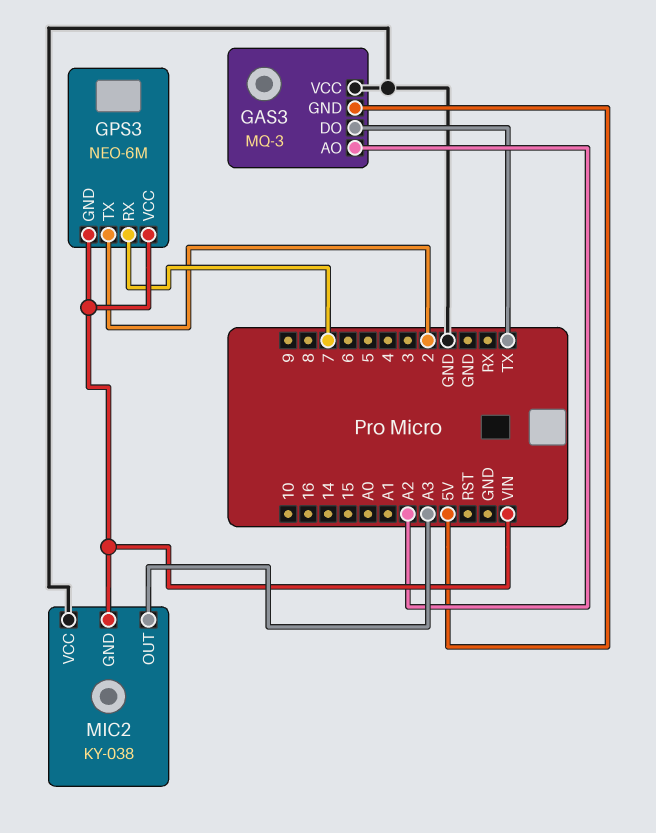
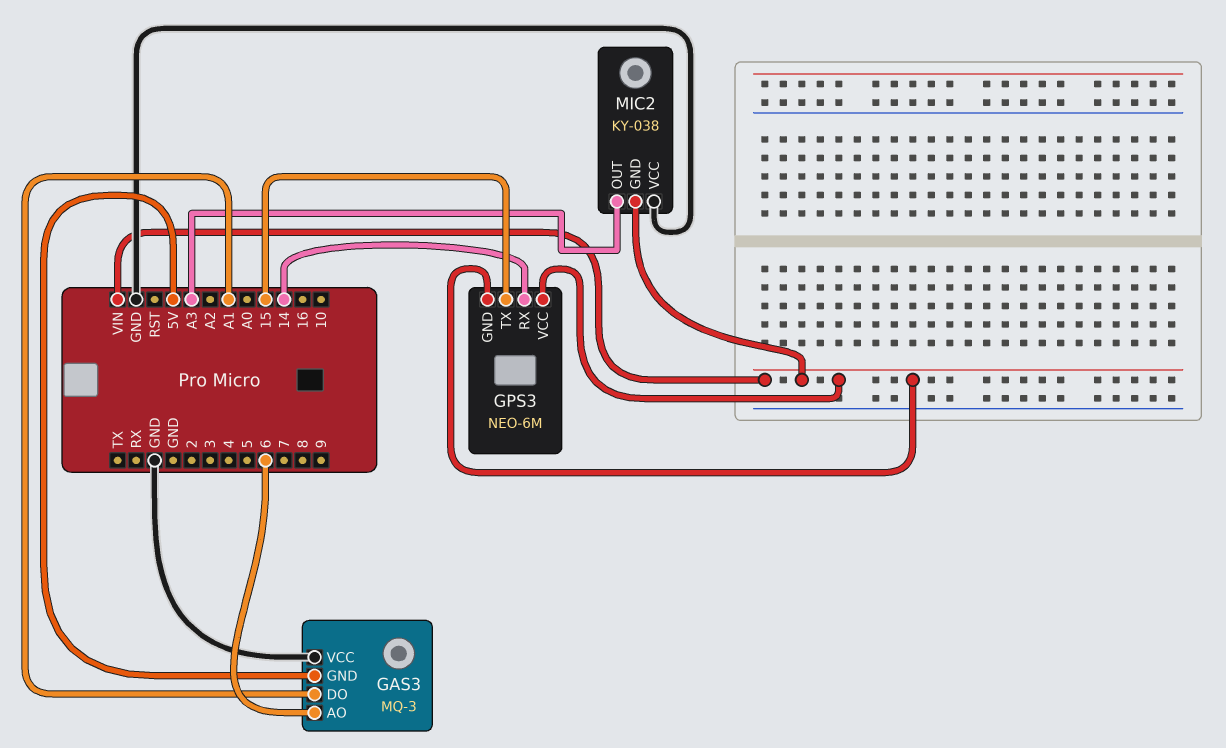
GAS3 pin AO: A2 -> 6
GAS3 pin DO: TX -> A1
GPS3 pin RX: 7 -> 14
GPS3 pin TX: 2 -> 15

